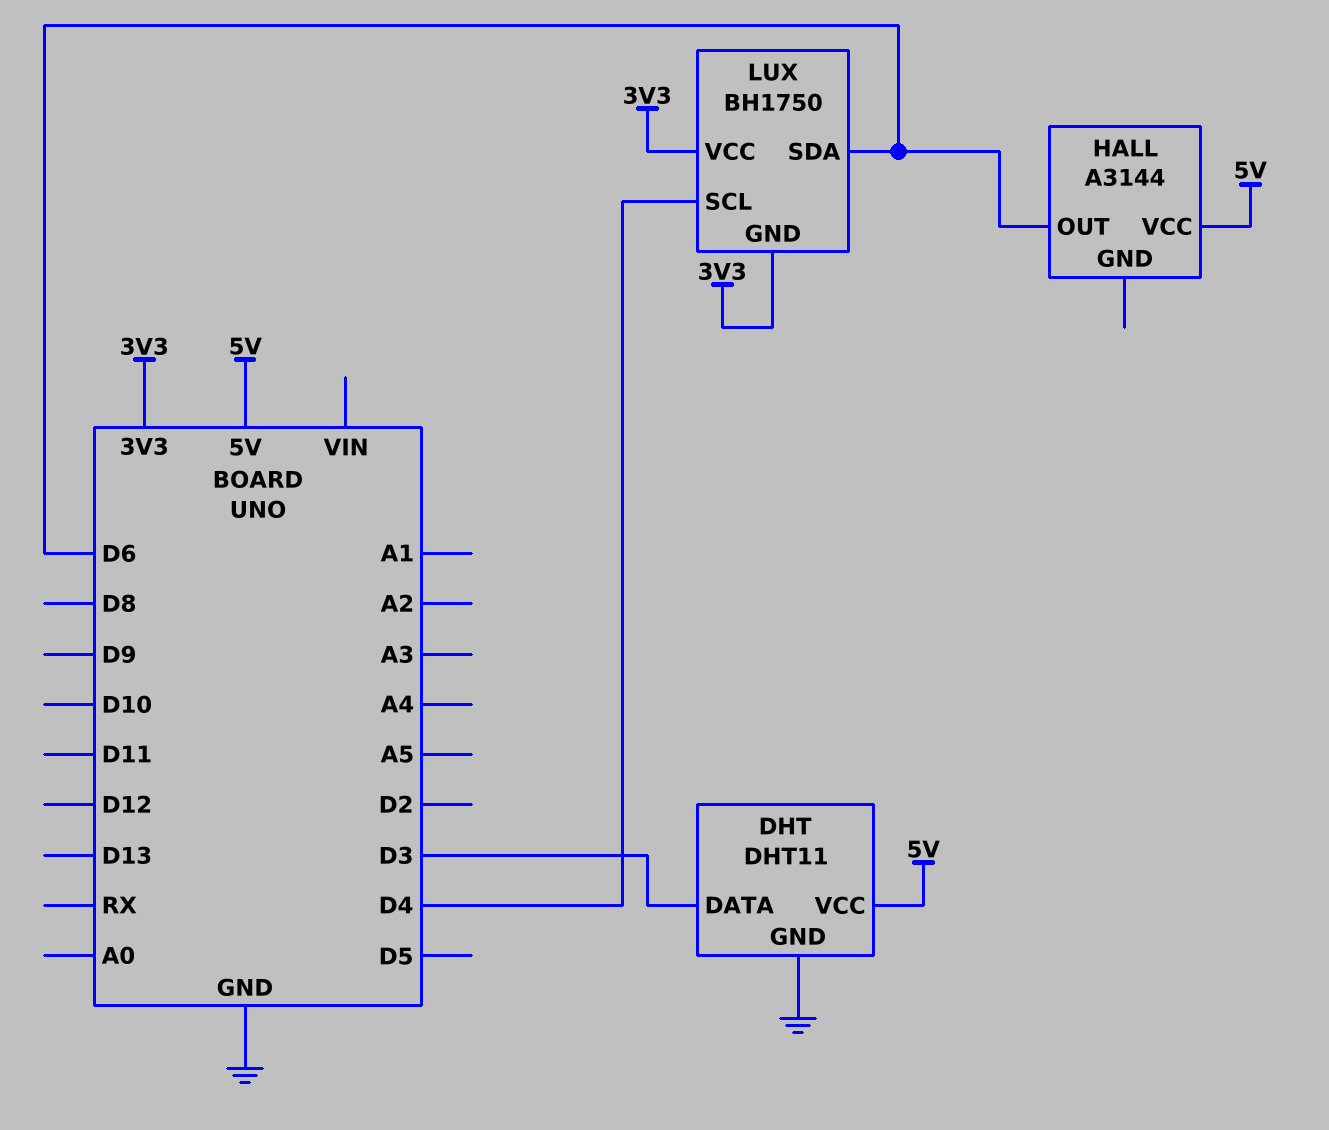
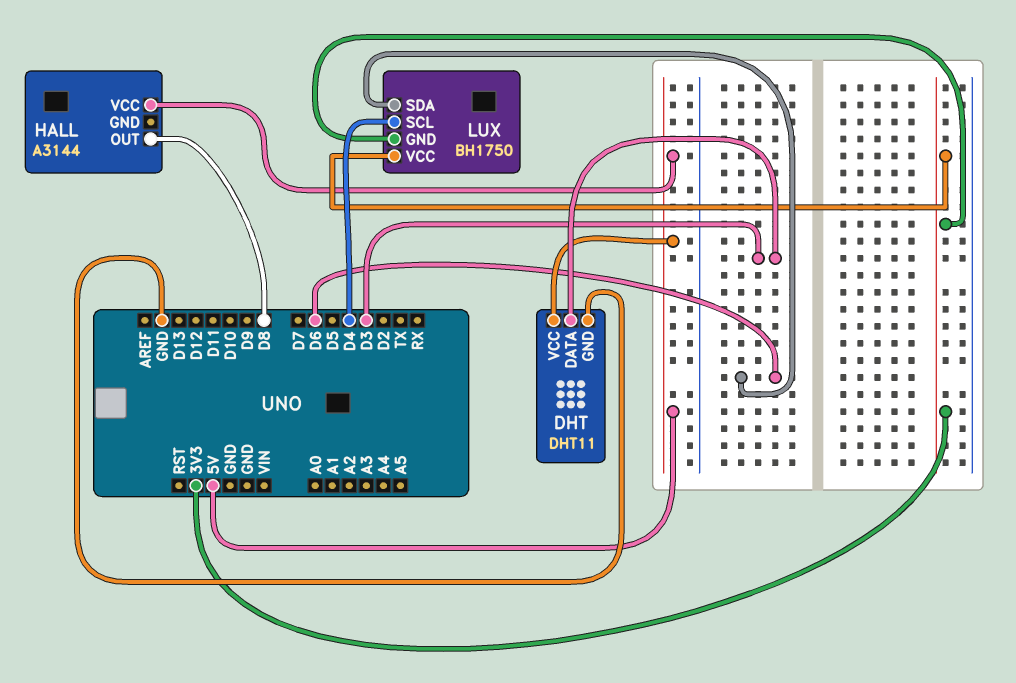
HALL pin OUT: D6 -> D8

